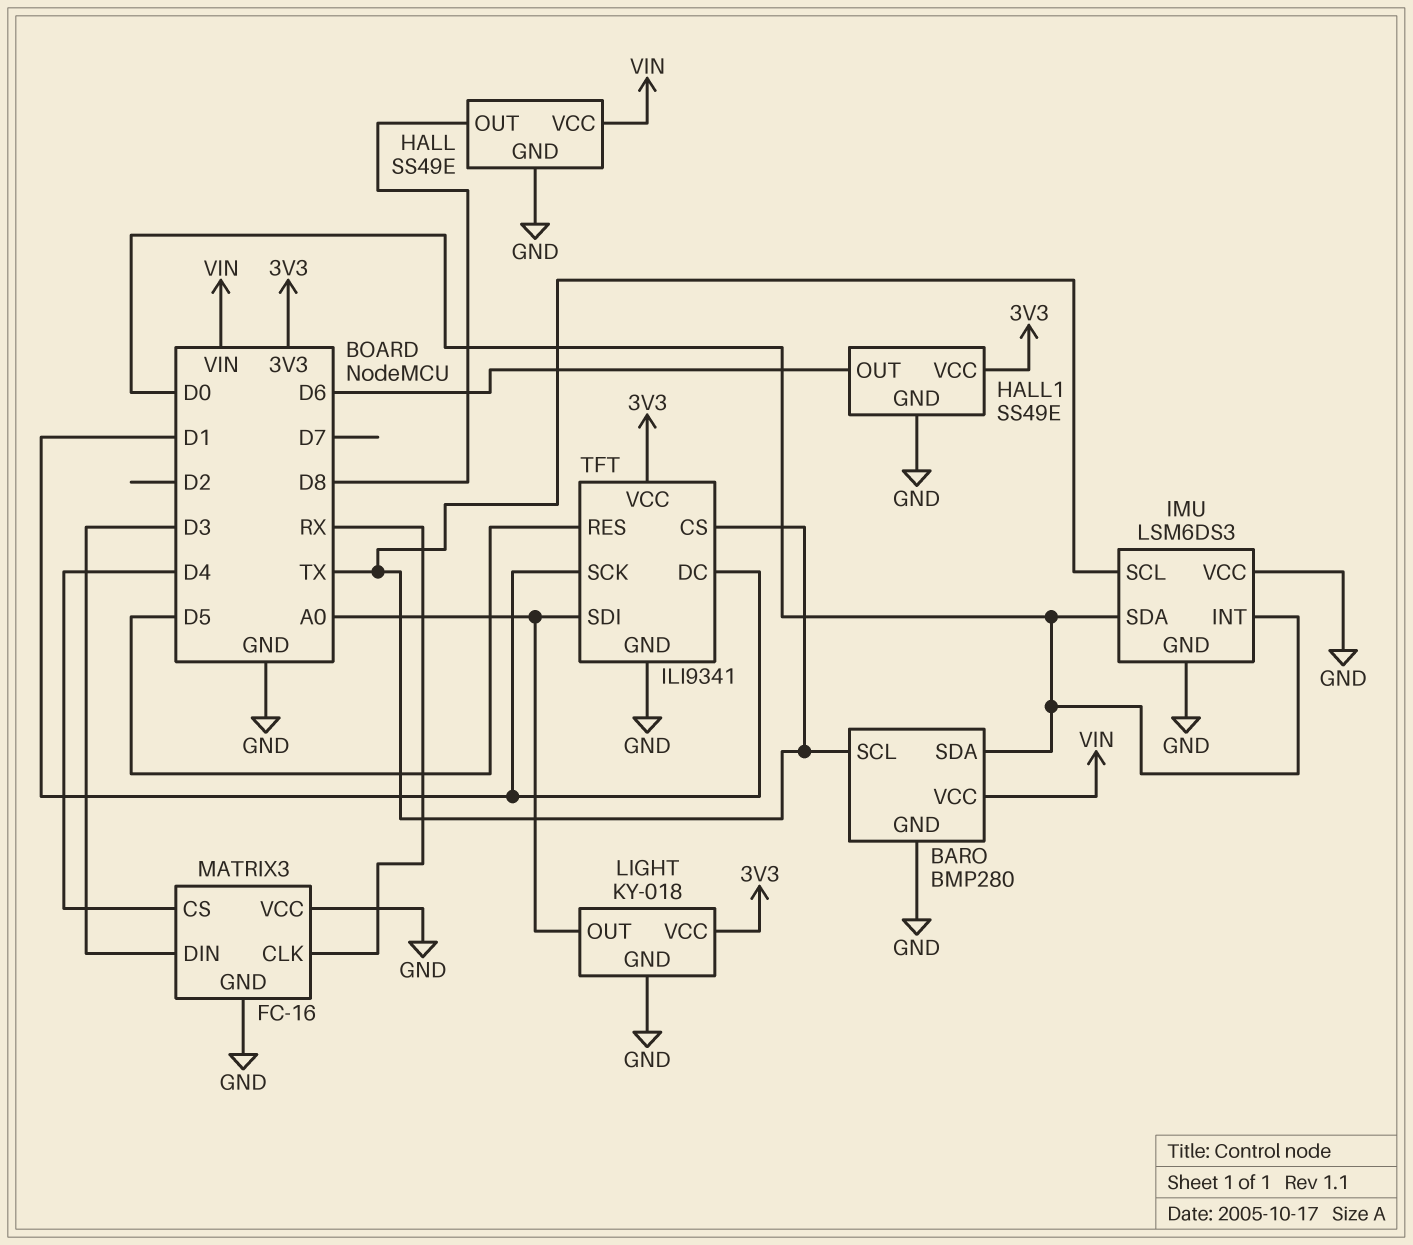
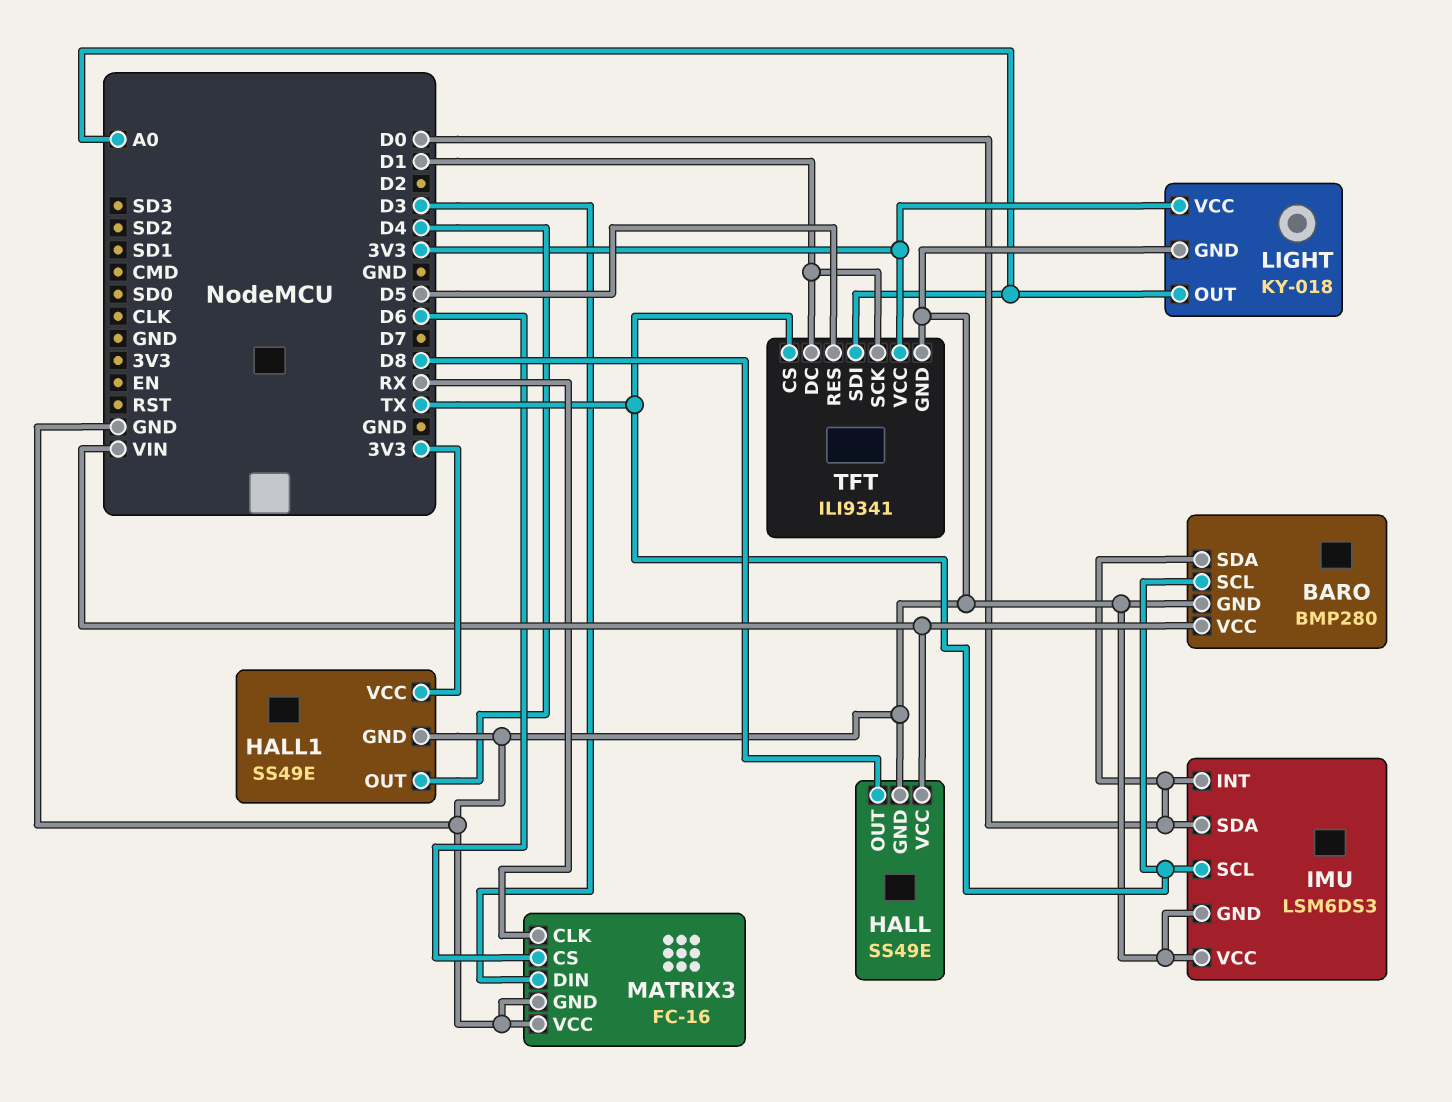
HALL1 pin OUT: D6 -> D4
MATRIX3 pin CS: D4 -> D6

